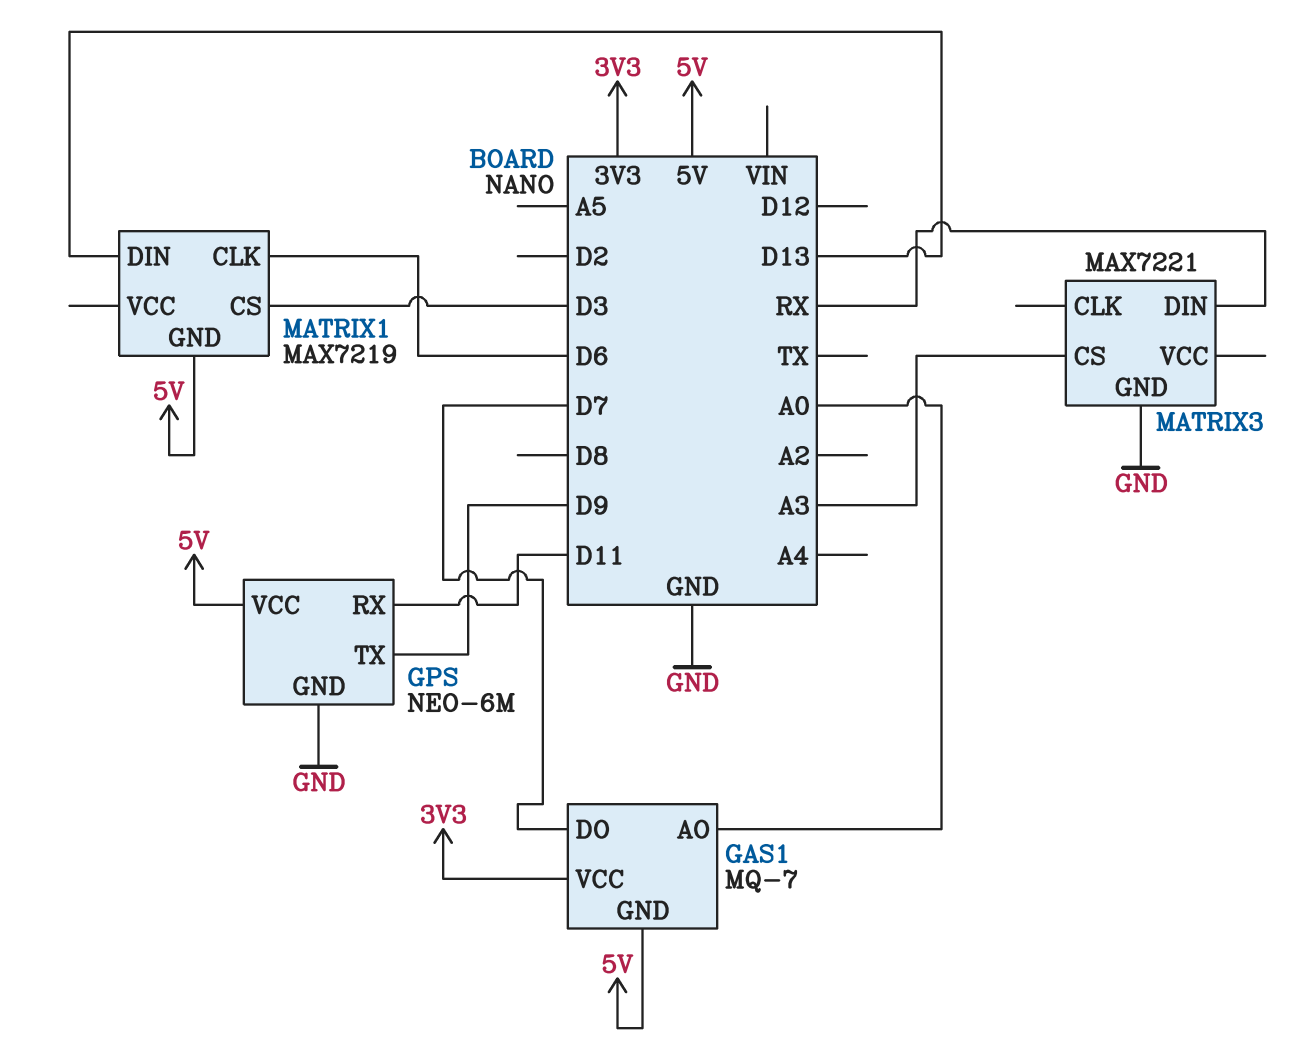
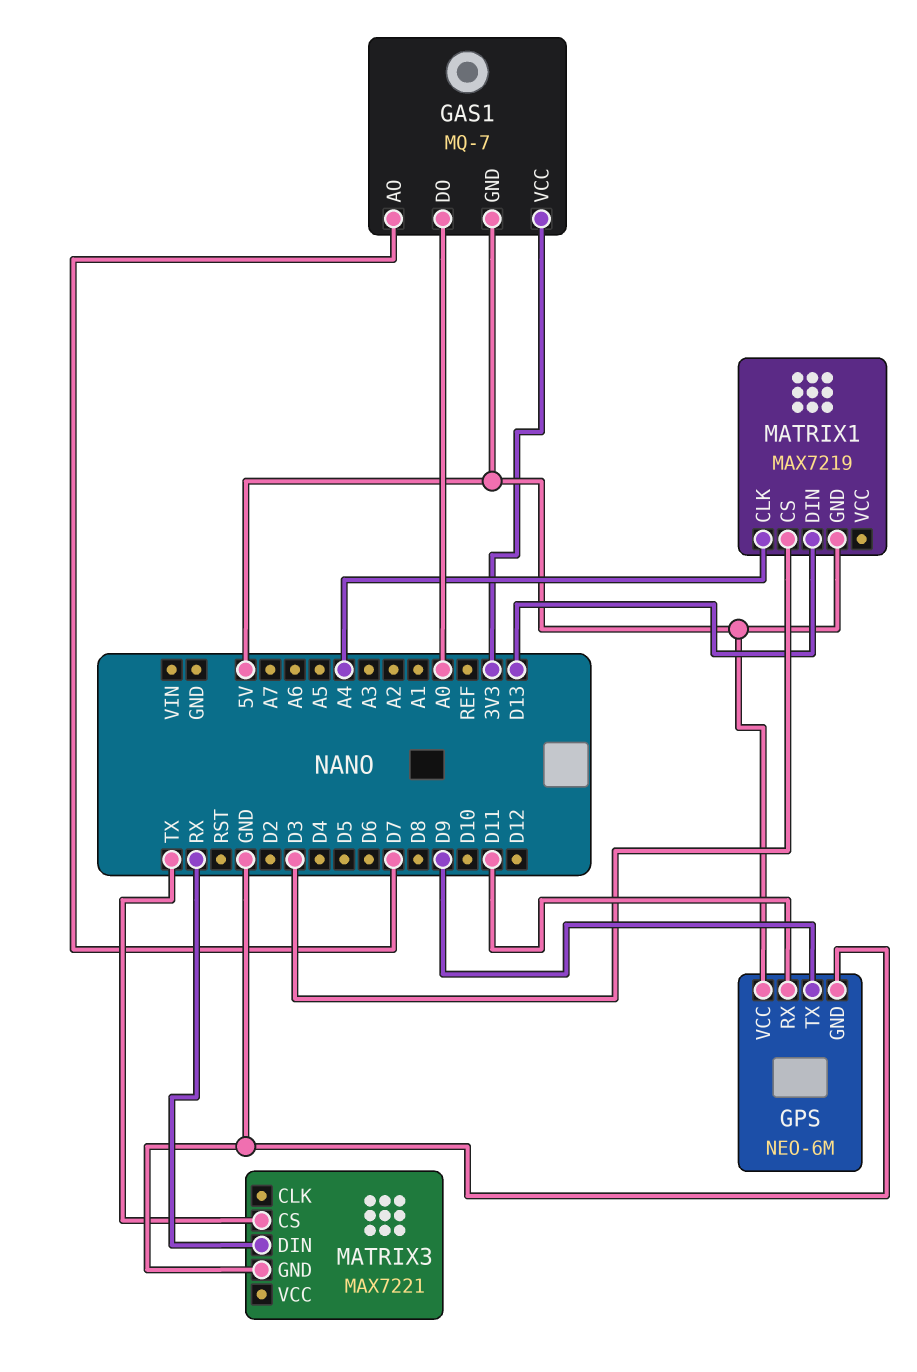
GAS1 pin AO: A0 -> D7
GAS1 pin DO: D7 -> A0
MATRIX1 pin CLK: D6 -> A4
MATRIX3 pin CS: A3 -> TX

